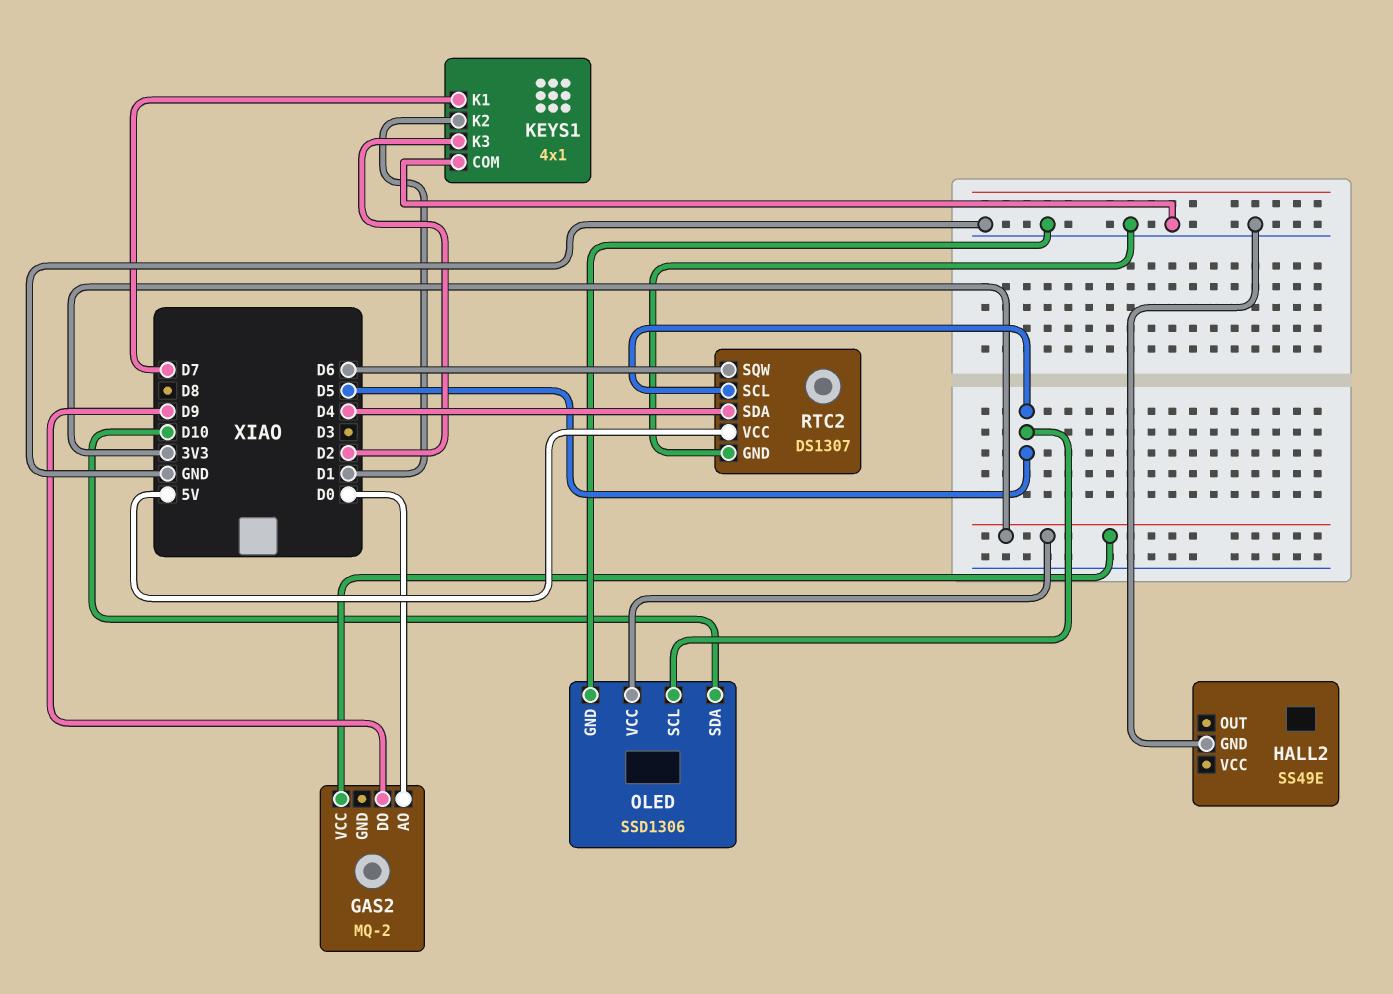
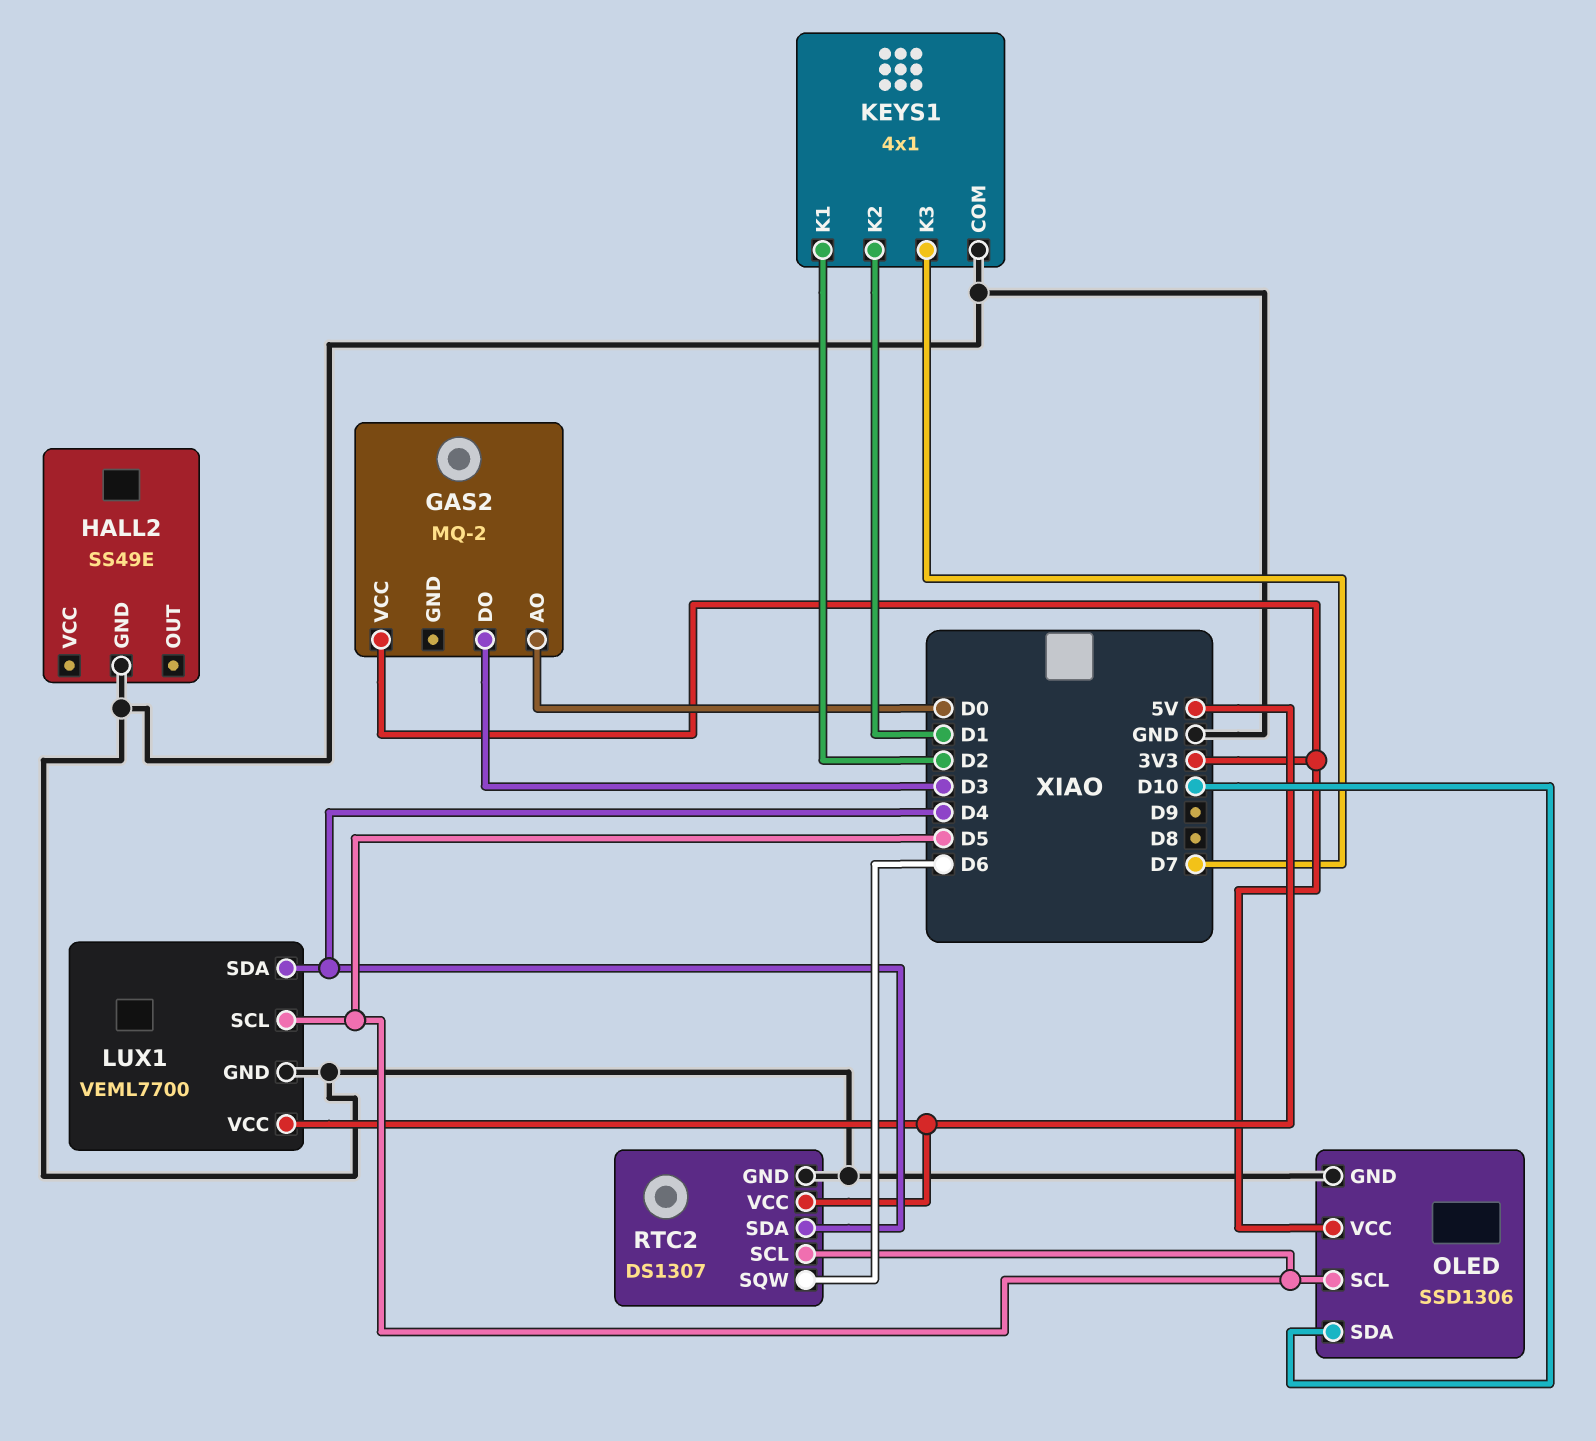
GAS2 pin DO: D9 -> D3
KEYS1 pin K1: D7 -> D2
KEYS1 pin K3: D2 -> D7
LUX1: none -> VEML7700
LUX1 pin GND: none -> GND
LUX1 pin SCL: none -> D5
LUX1 pin SDA: none -> D4
LUX1 pin VCC: none -> 5V

